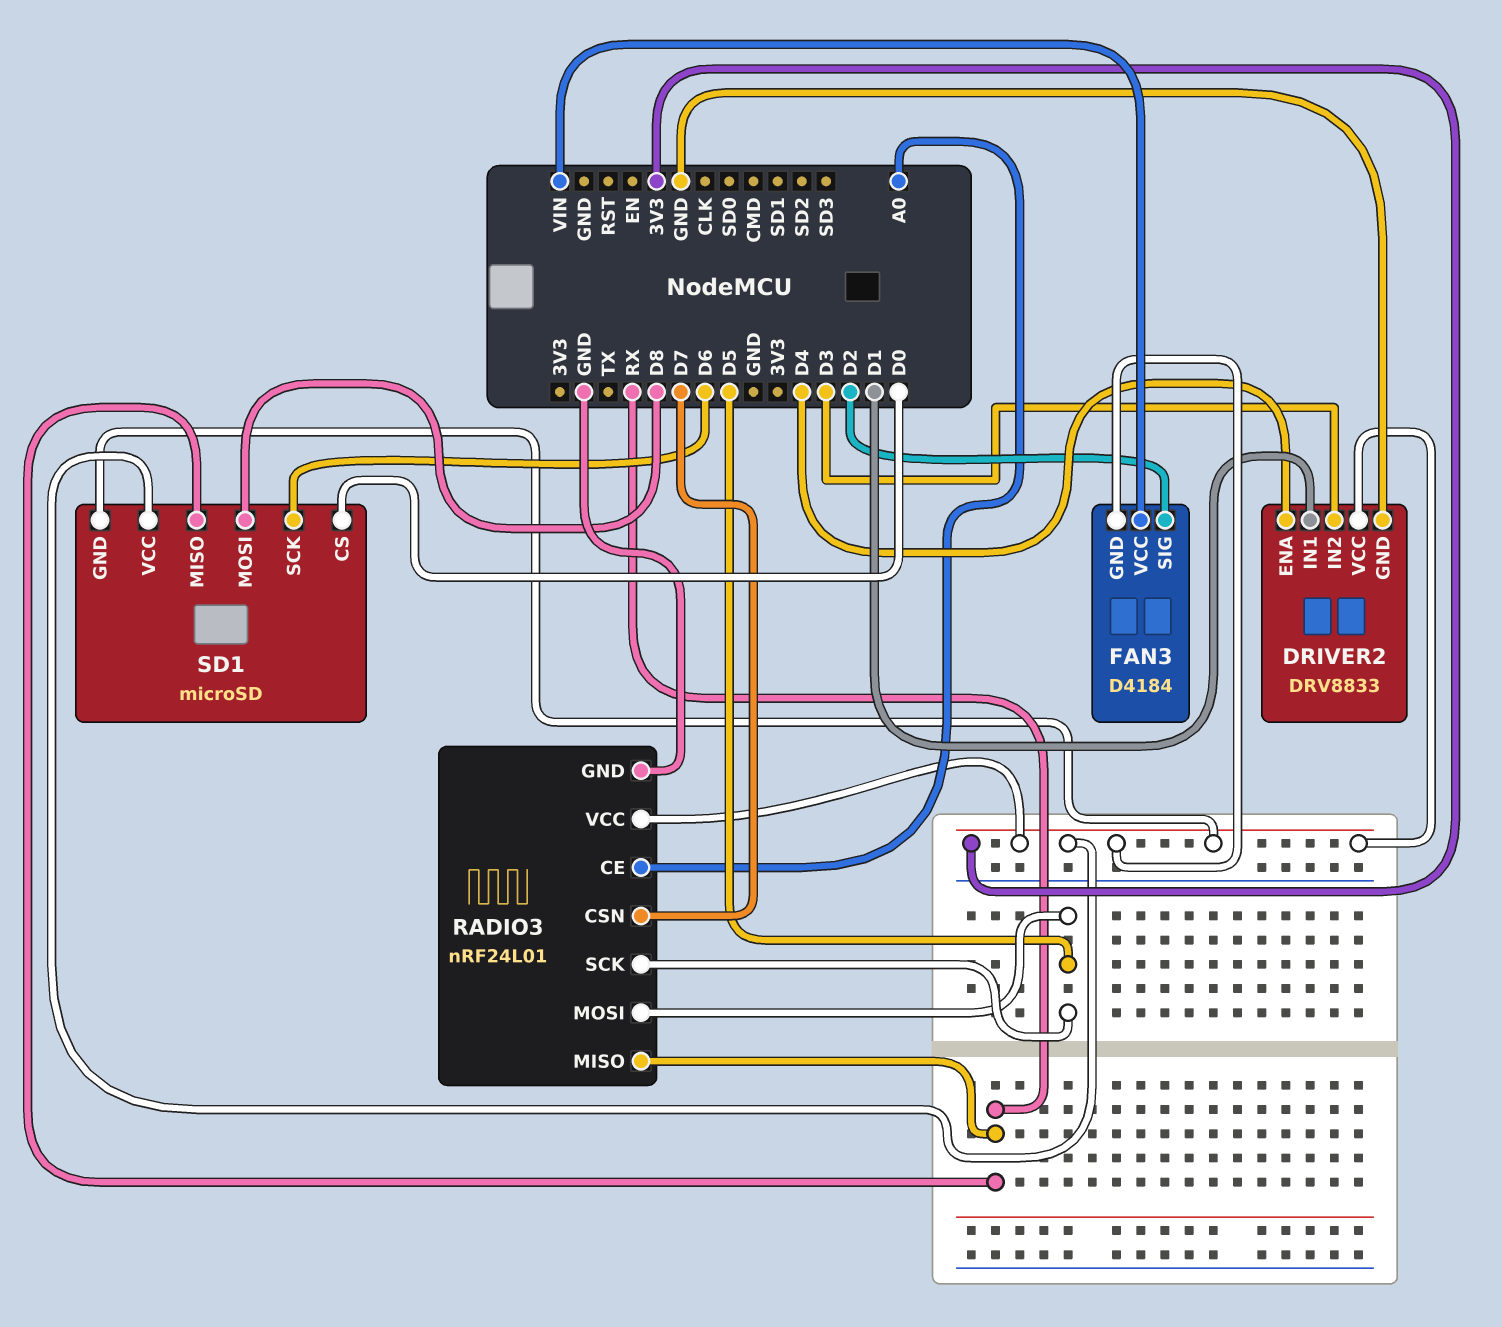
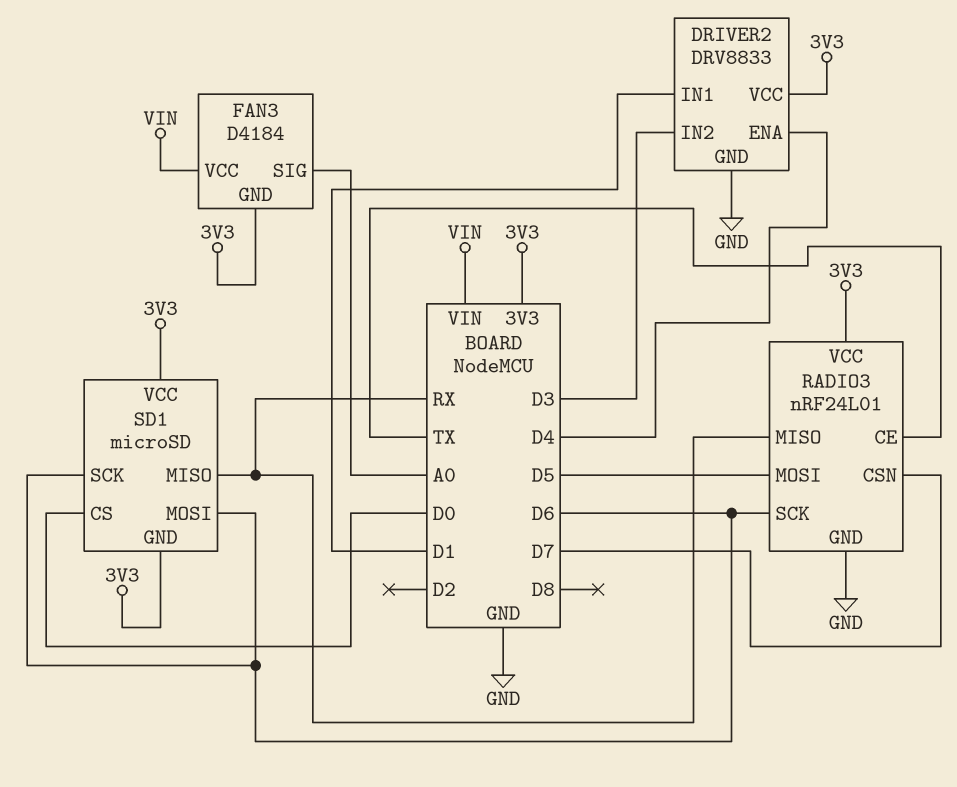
FAN3 pin SIG: D2 -> A0
RADIO3 pin CE: A0 -> TX
RADIO3 pin SCK: D5 -> D6
SD1 pin MOSI: D8 -> D6

